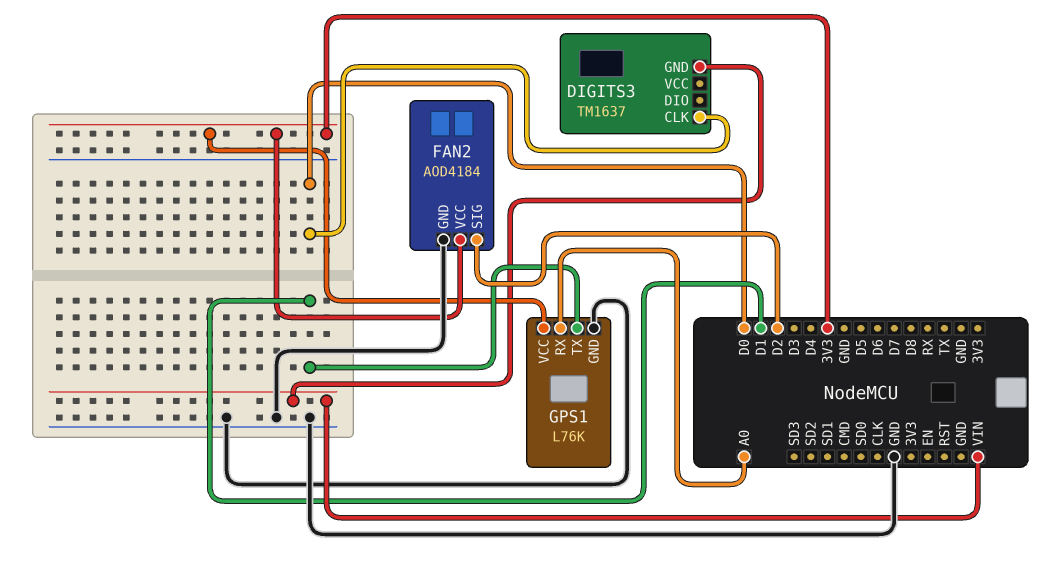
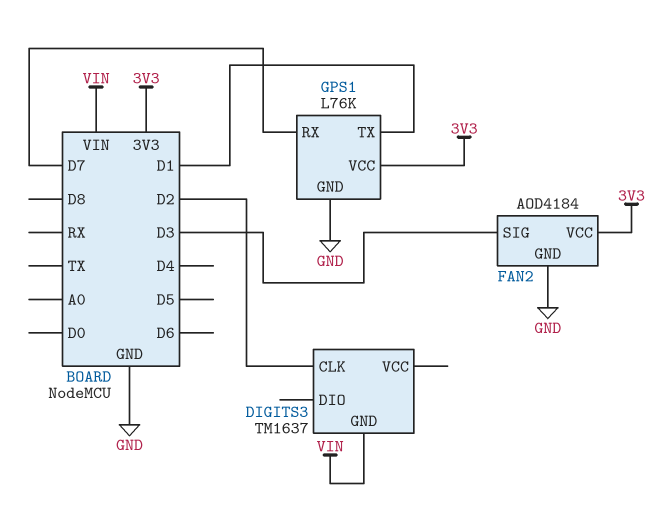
DIGITS3 pin CLK: D0 -> D2
FAN2 pin SIG: D2 -> D3
GPS1 pin RX: A0 -> D7

